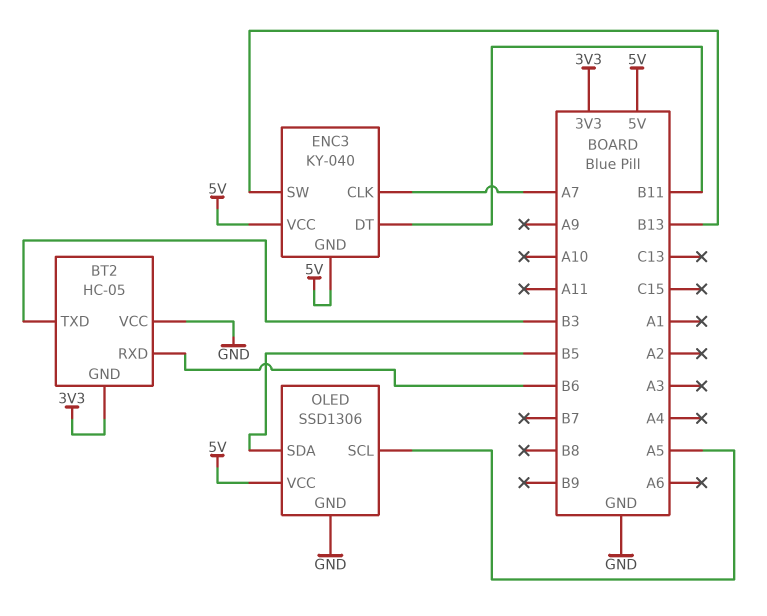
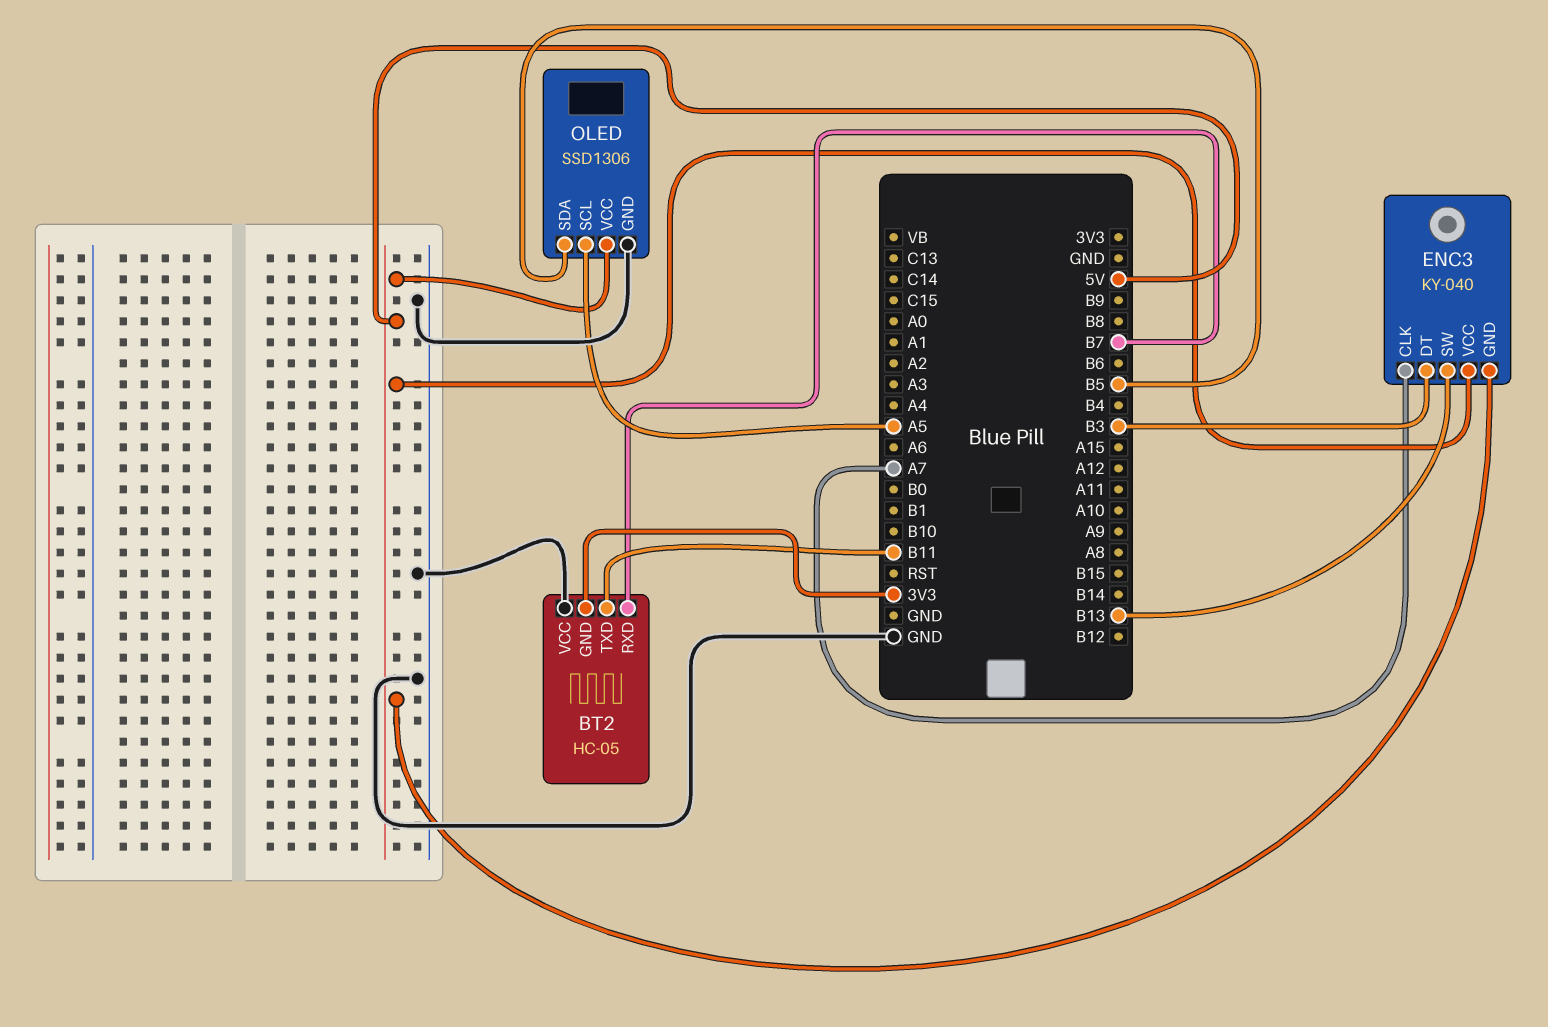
BT2 pin RXD: B6 -> B7
BT2 pin TXD: B3 -> B11
ENC3 pin DT: B11 -> B3

